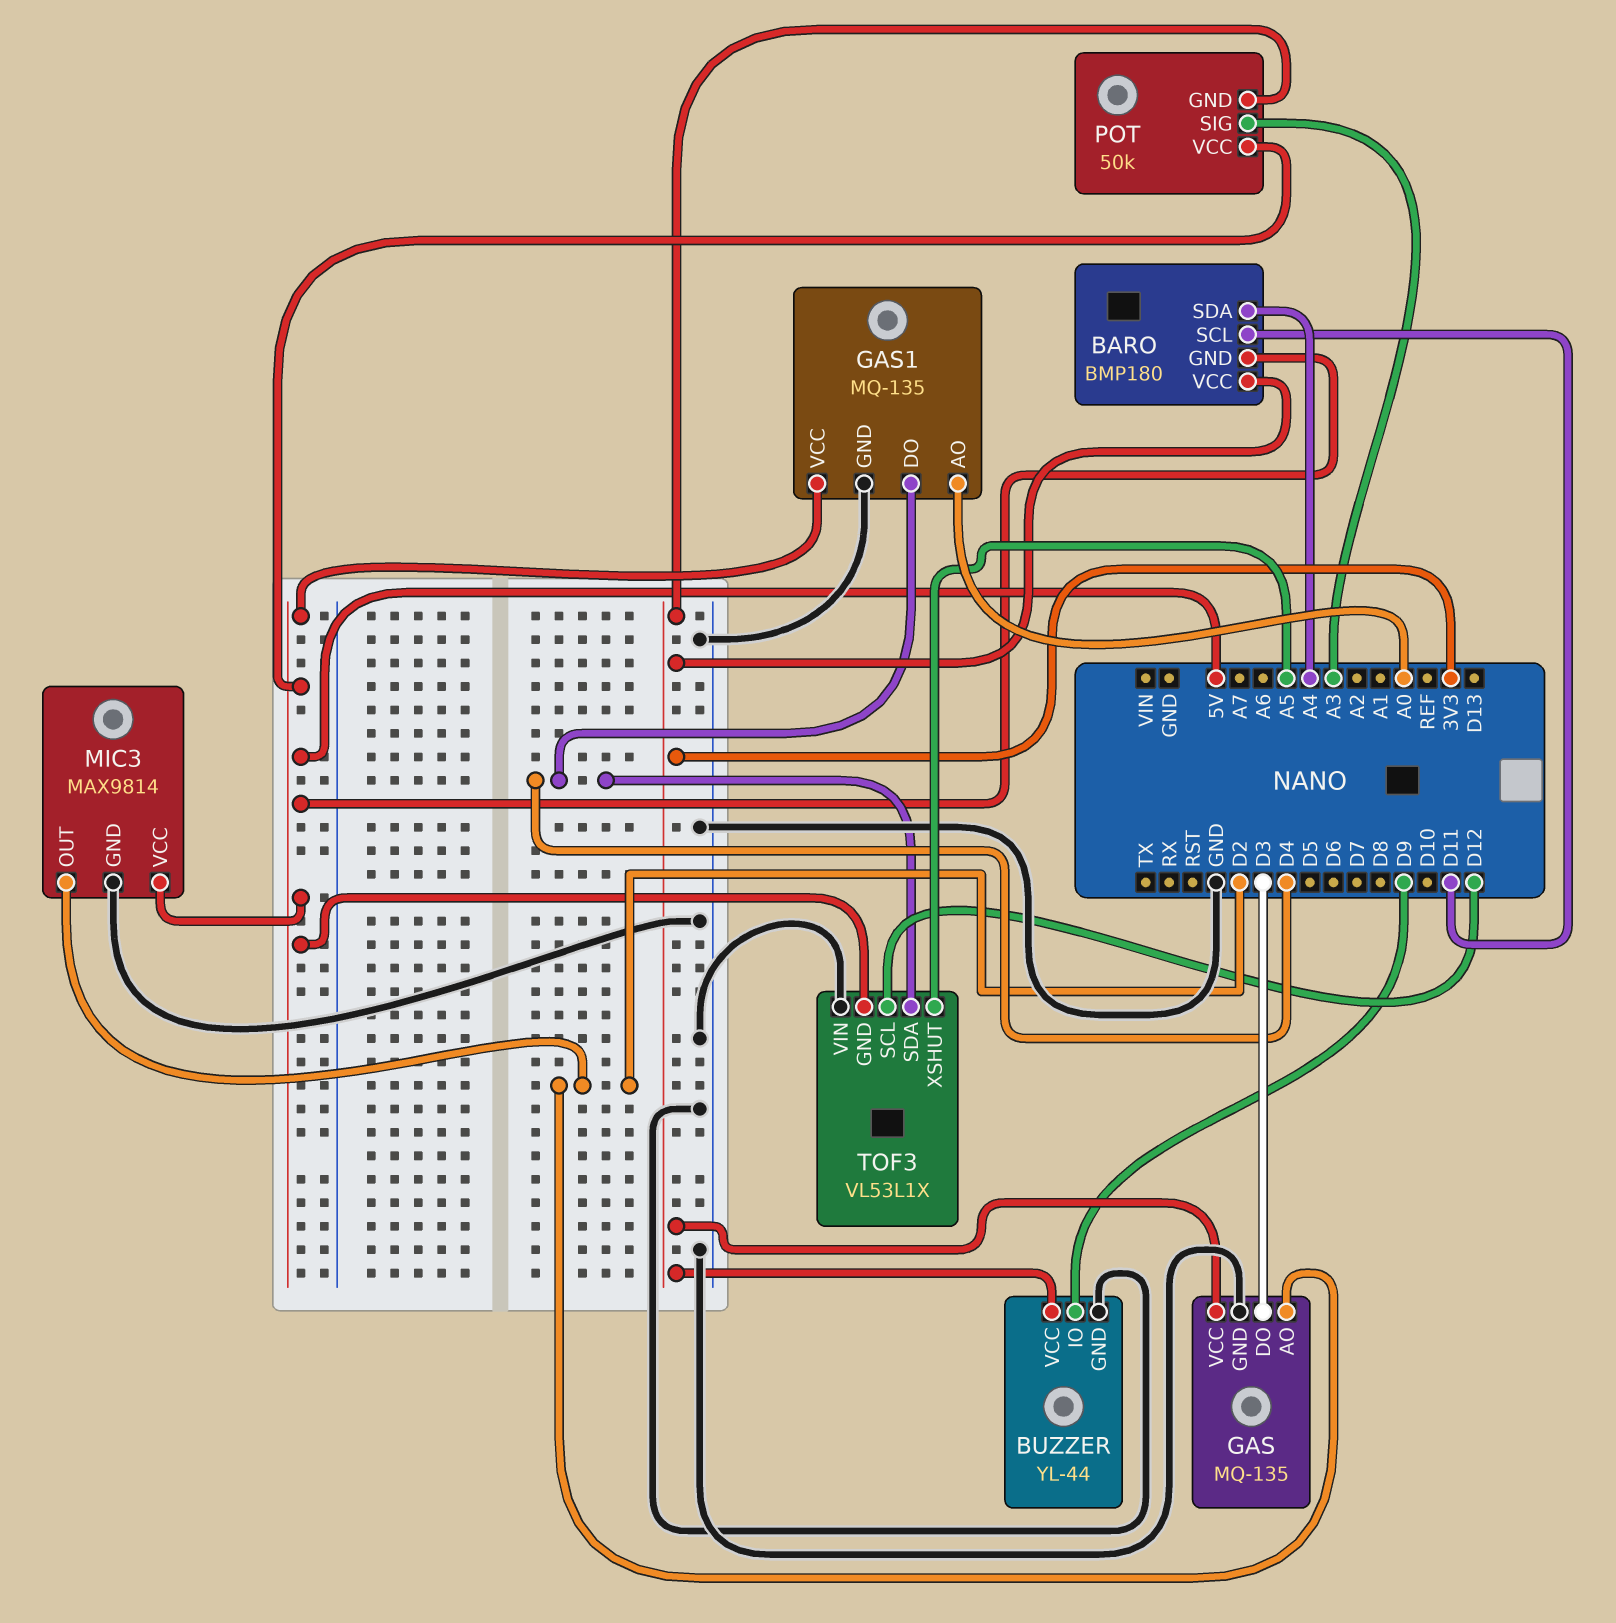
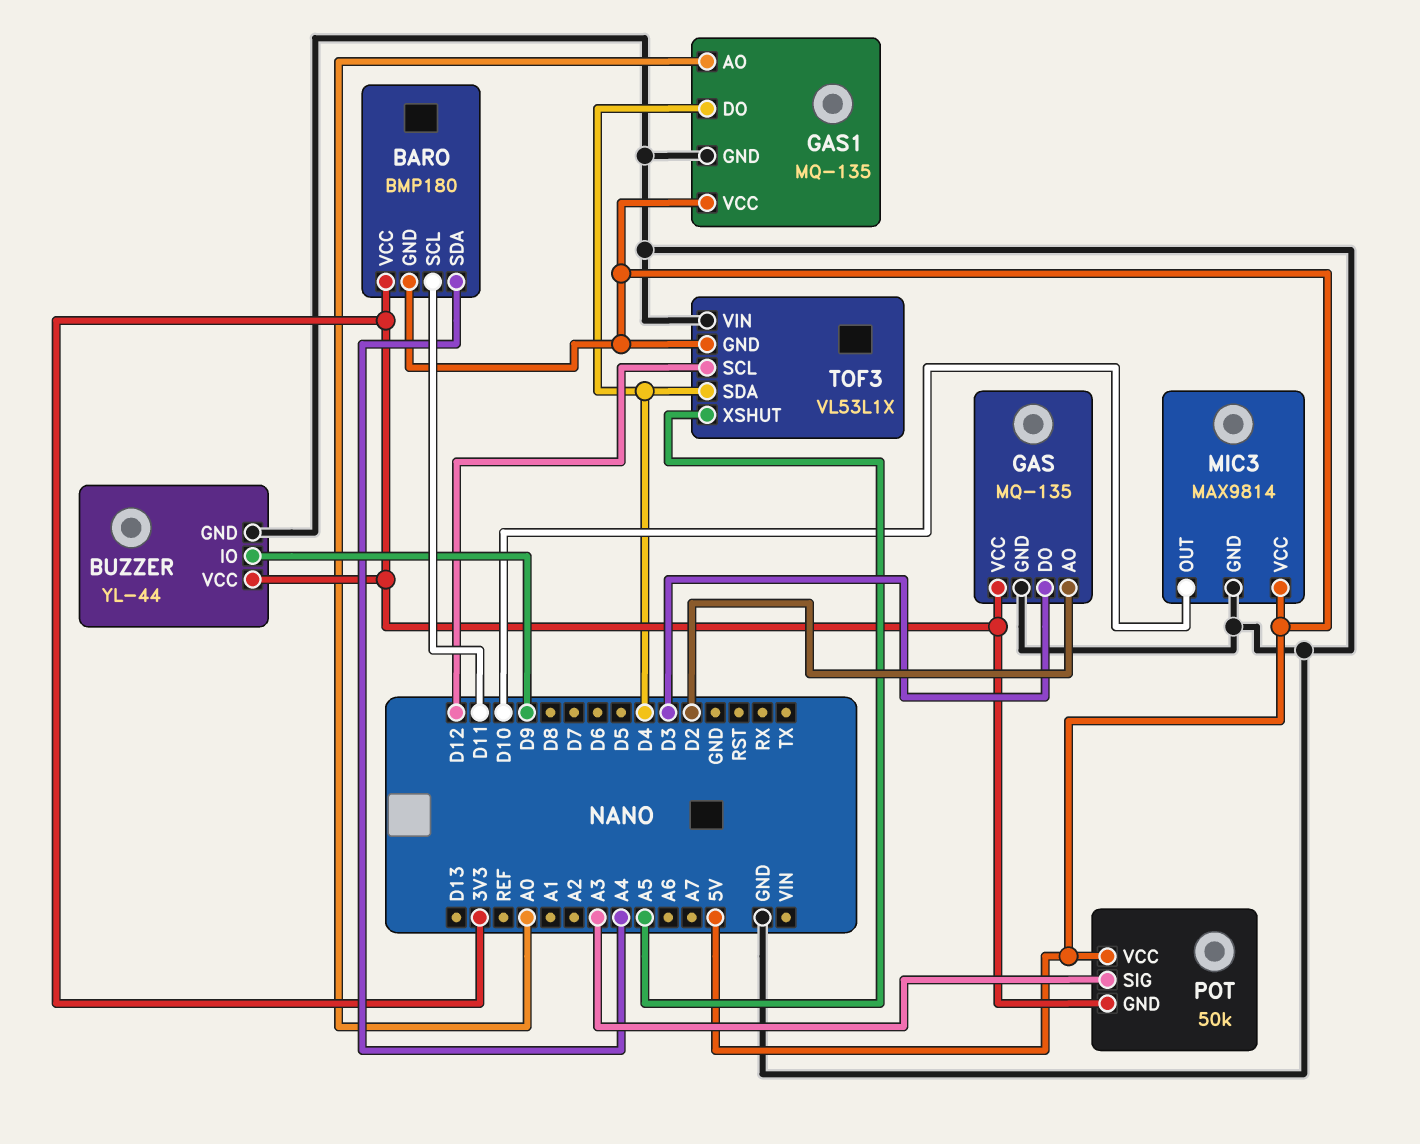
MIC3 pin OUT: D2 -> D10

